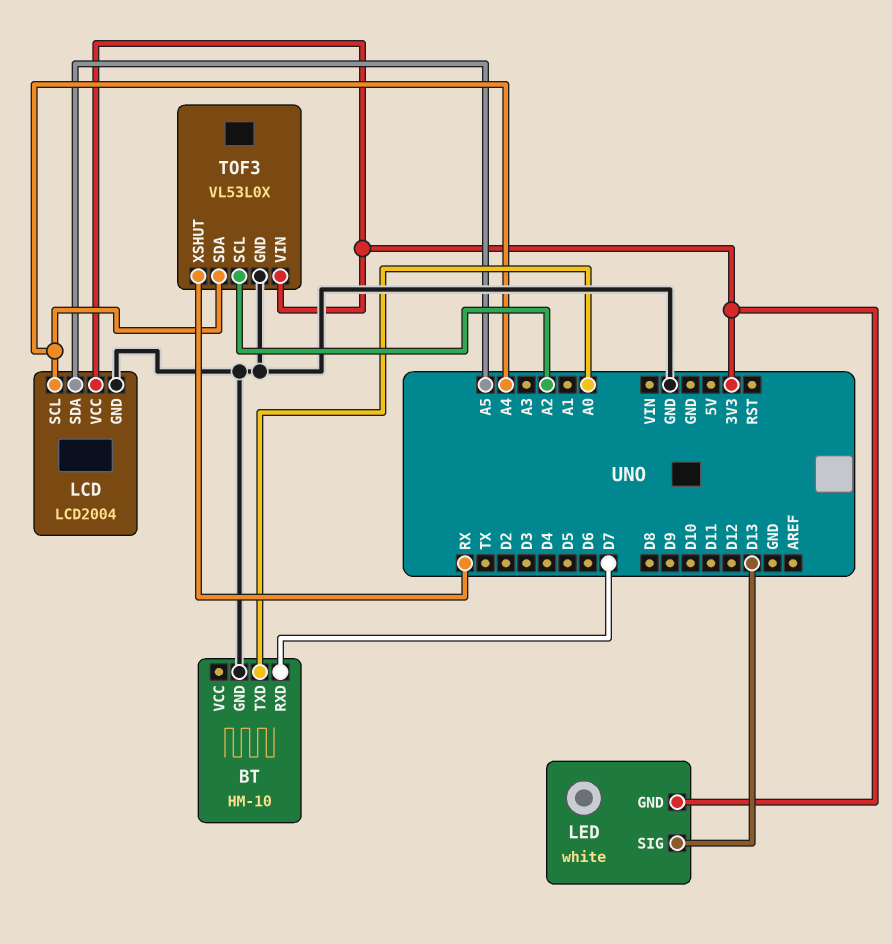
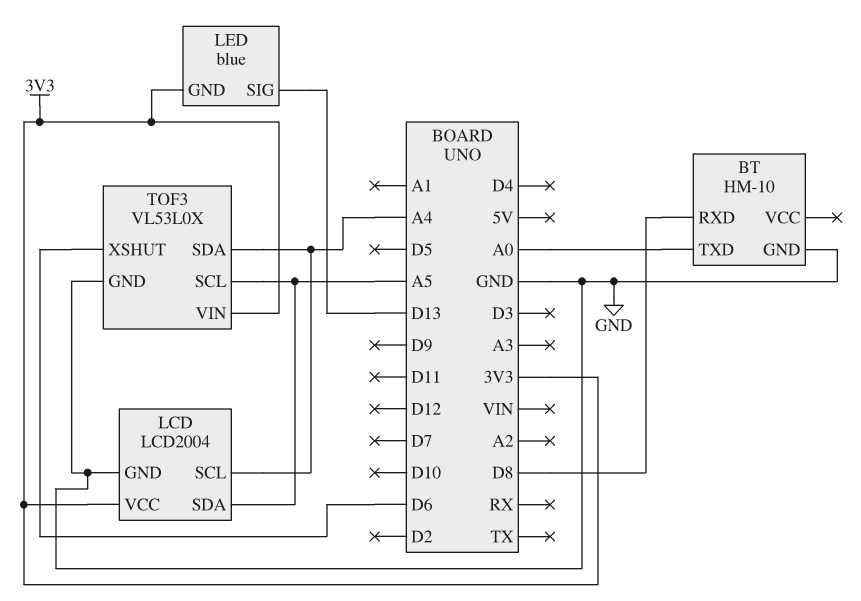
BT pin RXD: D7 -> D8
LED: white -> blue
TOF3 pin SCL: A2 -> A5
TOF3 pin XSHUT: RX -> D6

